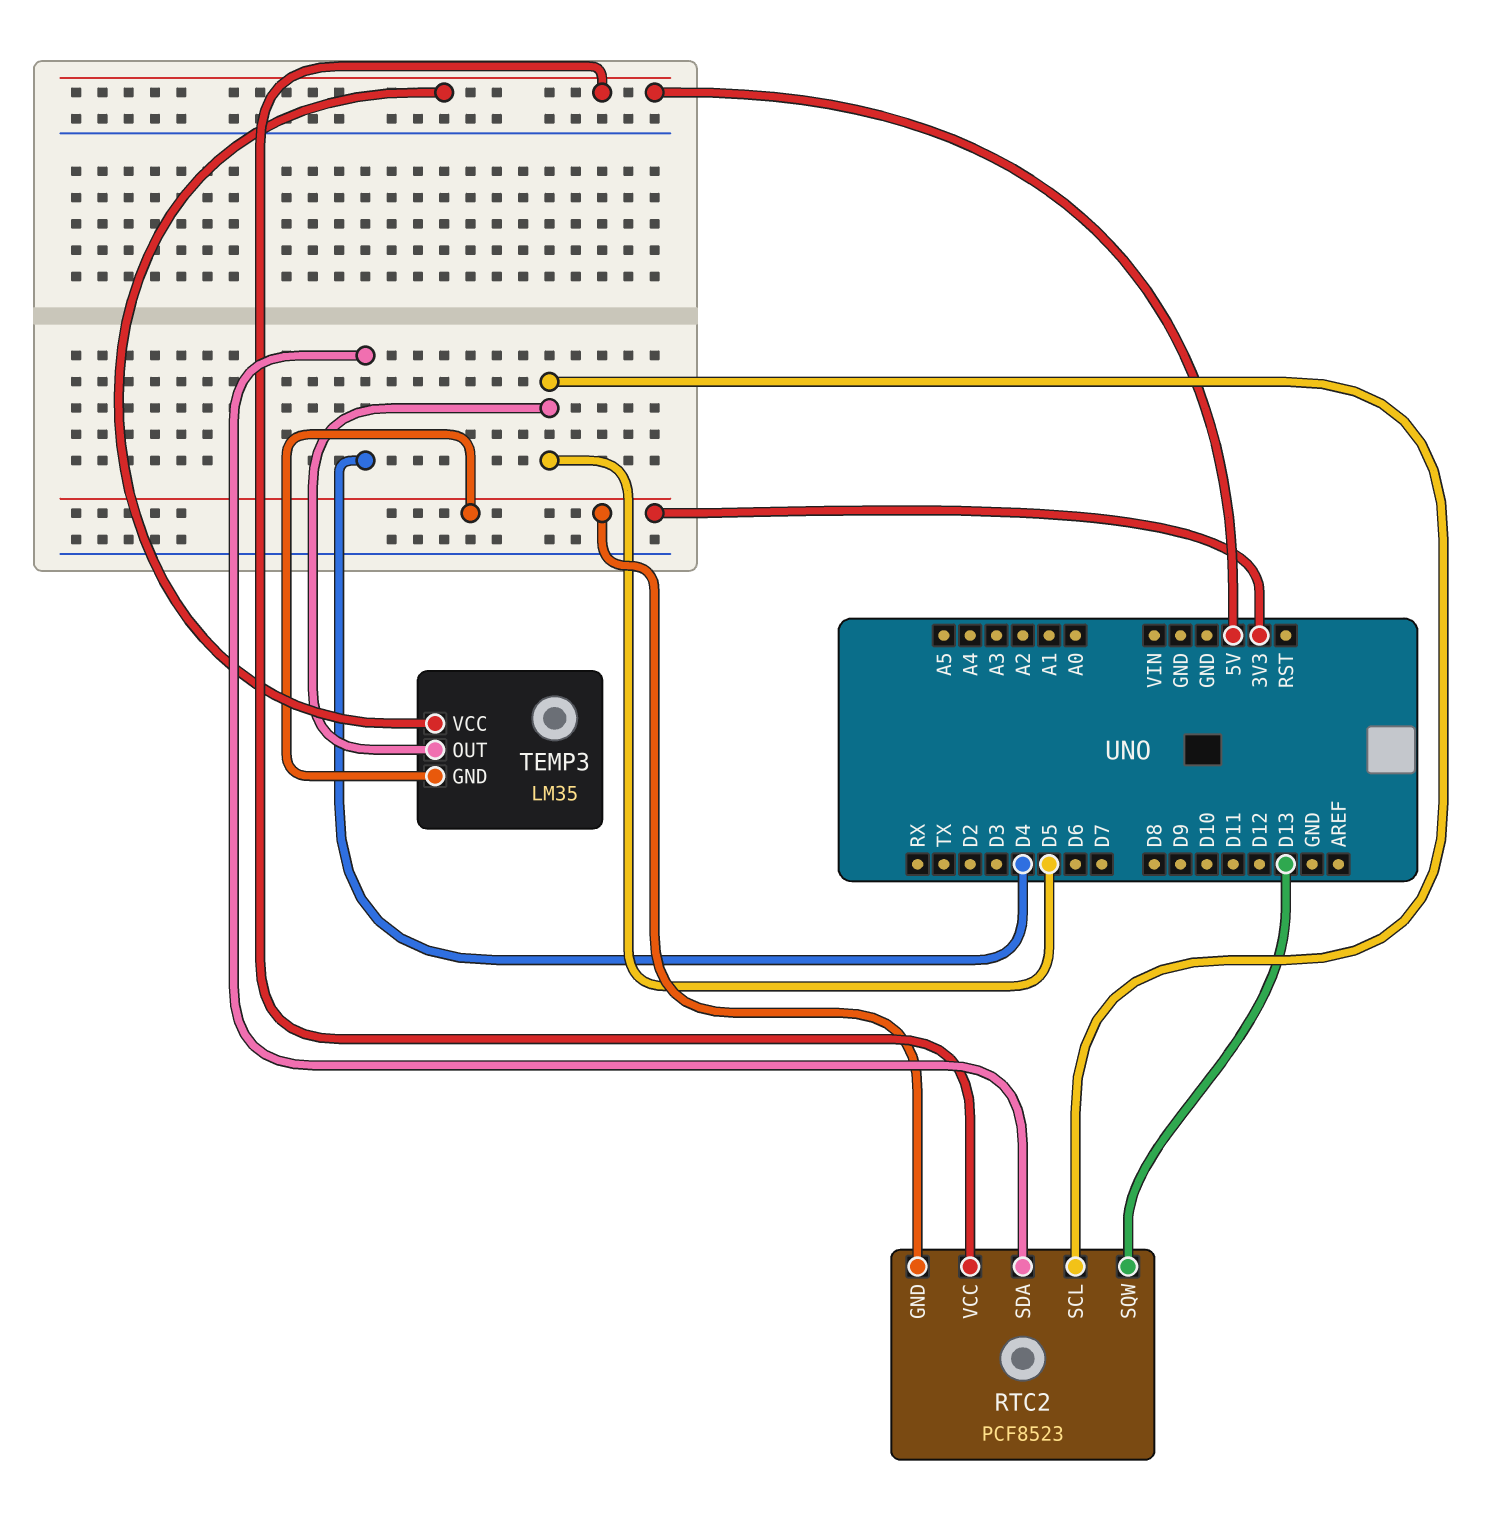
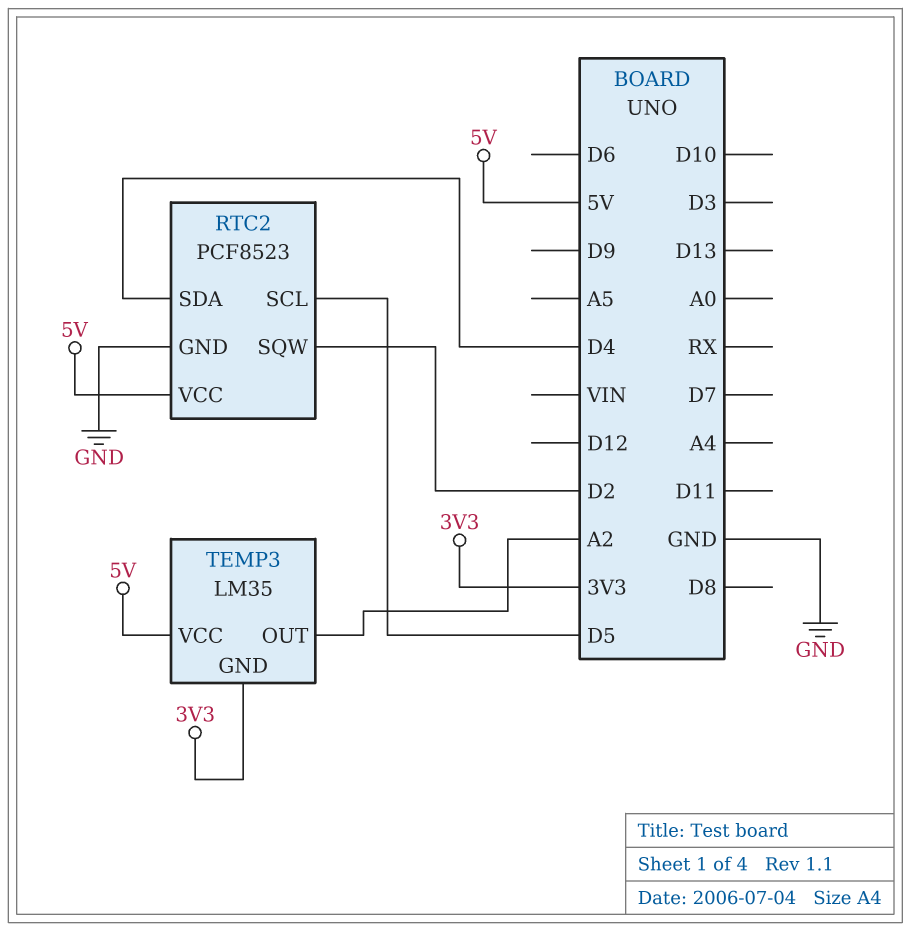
RTC2 pin GND: 3V3 -> GND
RTC2 pin SQW: D13 -> D2
TEMP3 pin OUT: D5 -> A2

